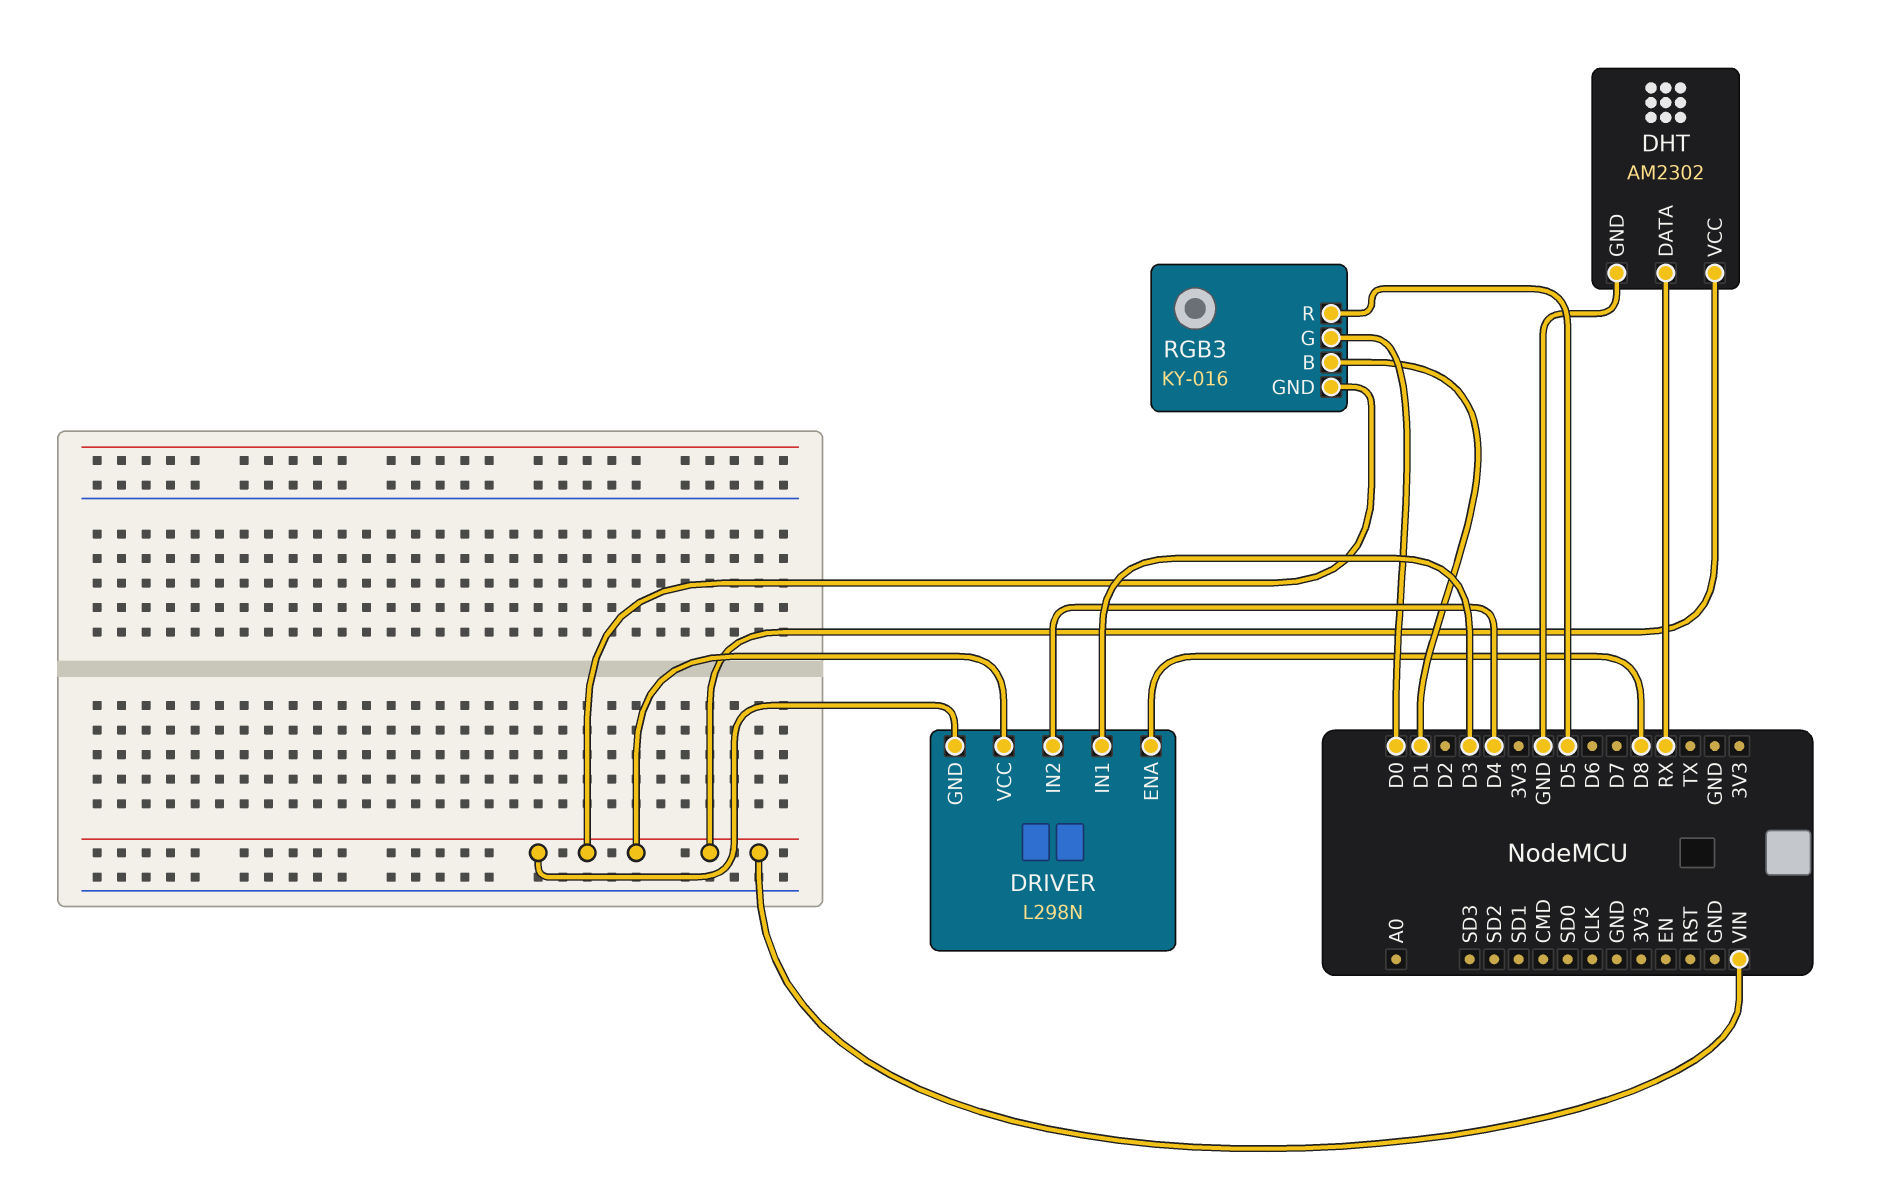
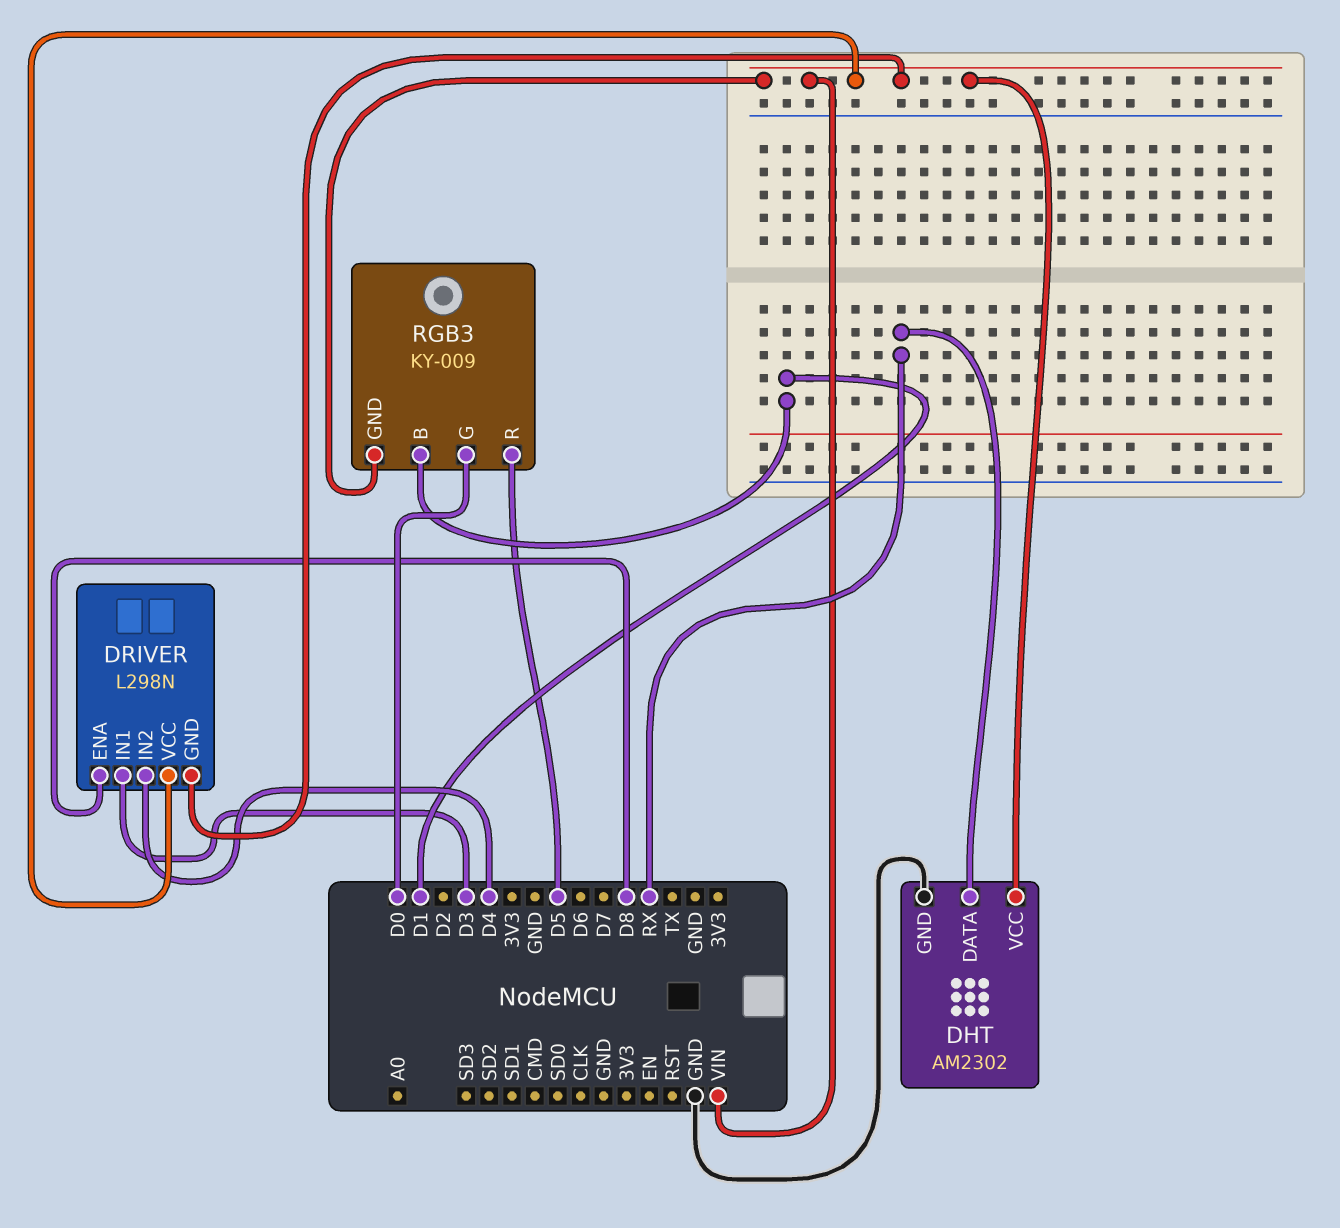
RGB3: KY-016 -> KY-009

